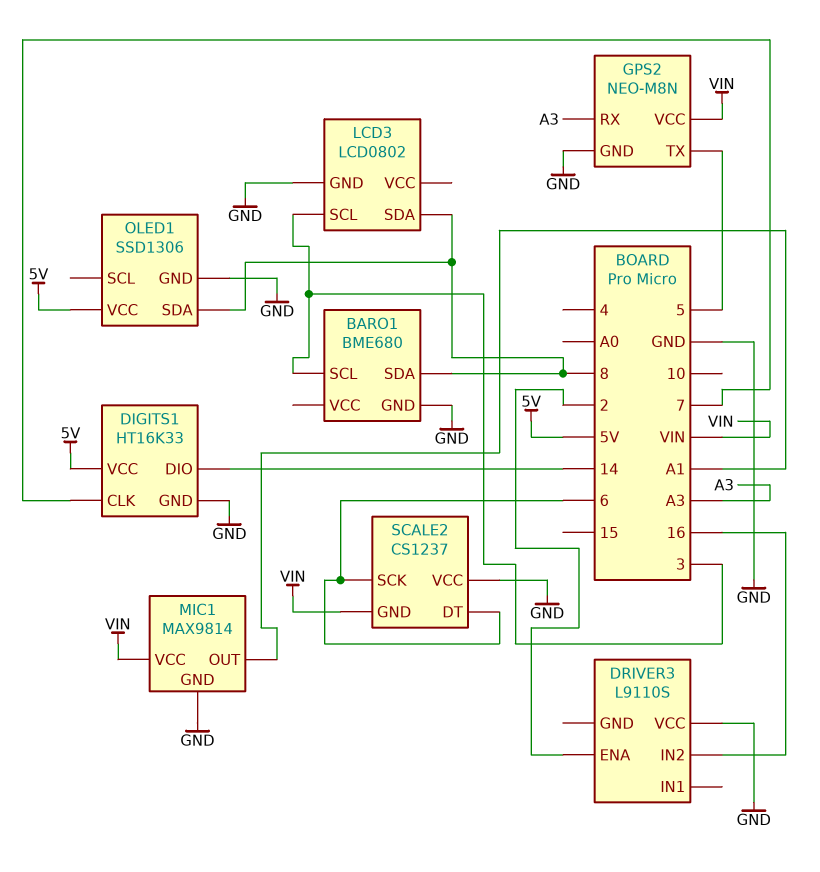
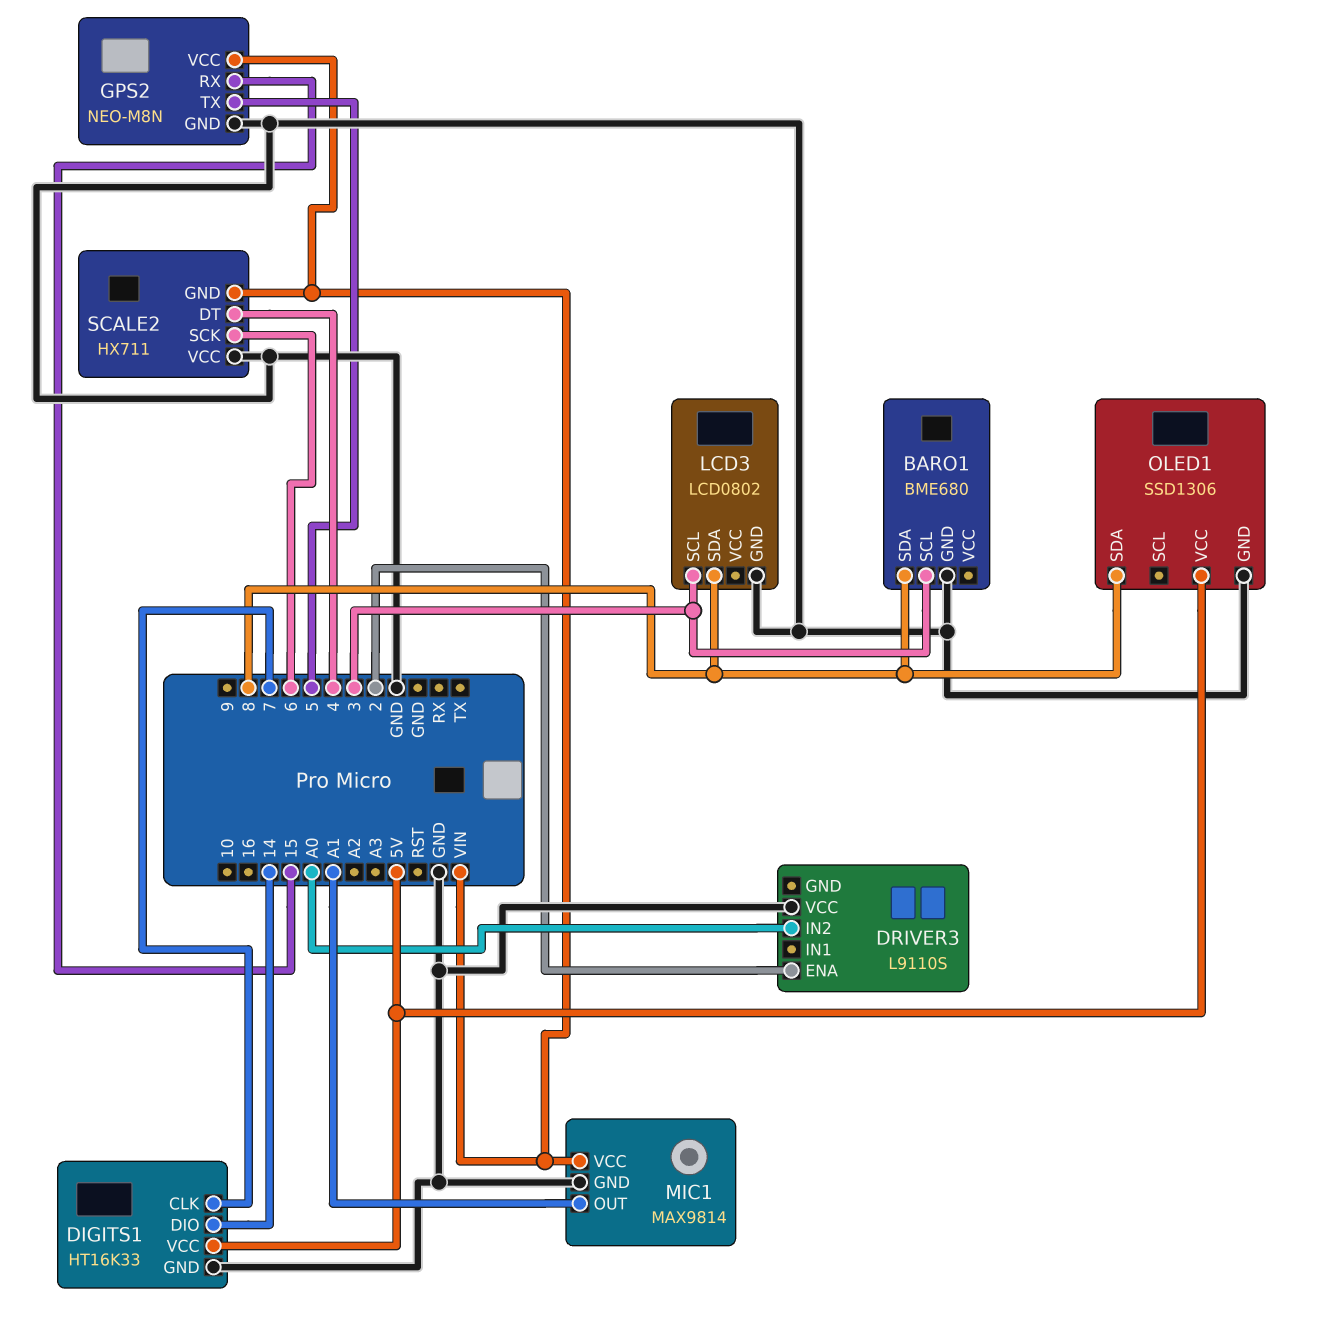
DRIVER3 pin IN2: 16 -> A0
GPS2 pin RX: A3 -> 15
SCALE2: CS1237 -> HX711
SCALE2 pin DT: 6 -> 4

